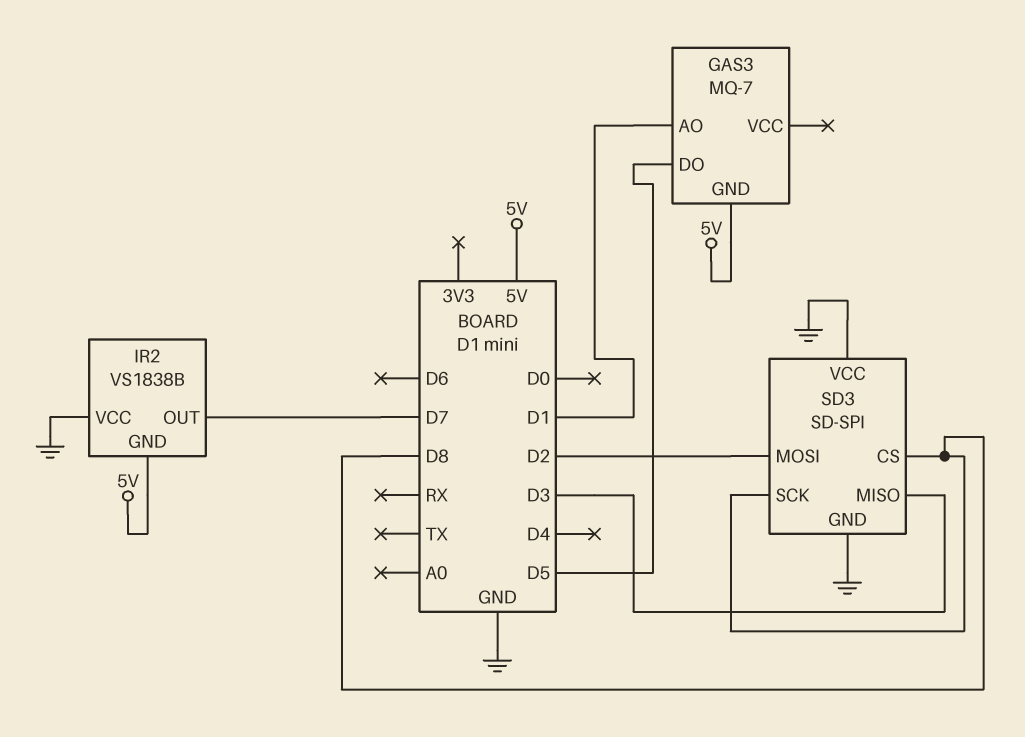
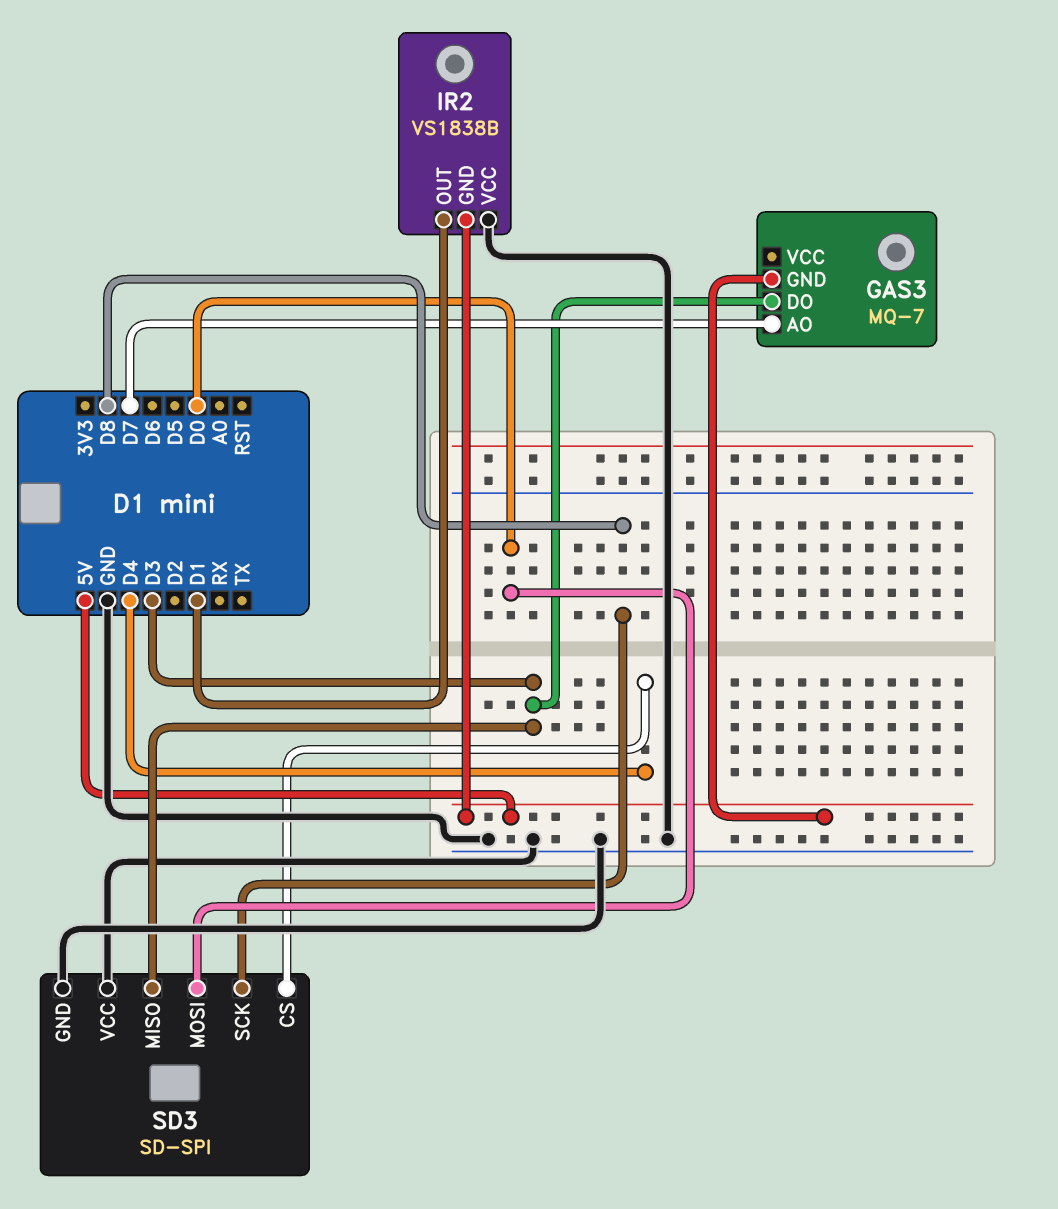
GAS3 pin AO: D1 -> D7
GAS3 pin DO: D5 -> D3
IR2 pin OUT: D7 -> D1
SD3 pin CS: D8 -> D4
SD3 pin MOSI: D2 -> D0

